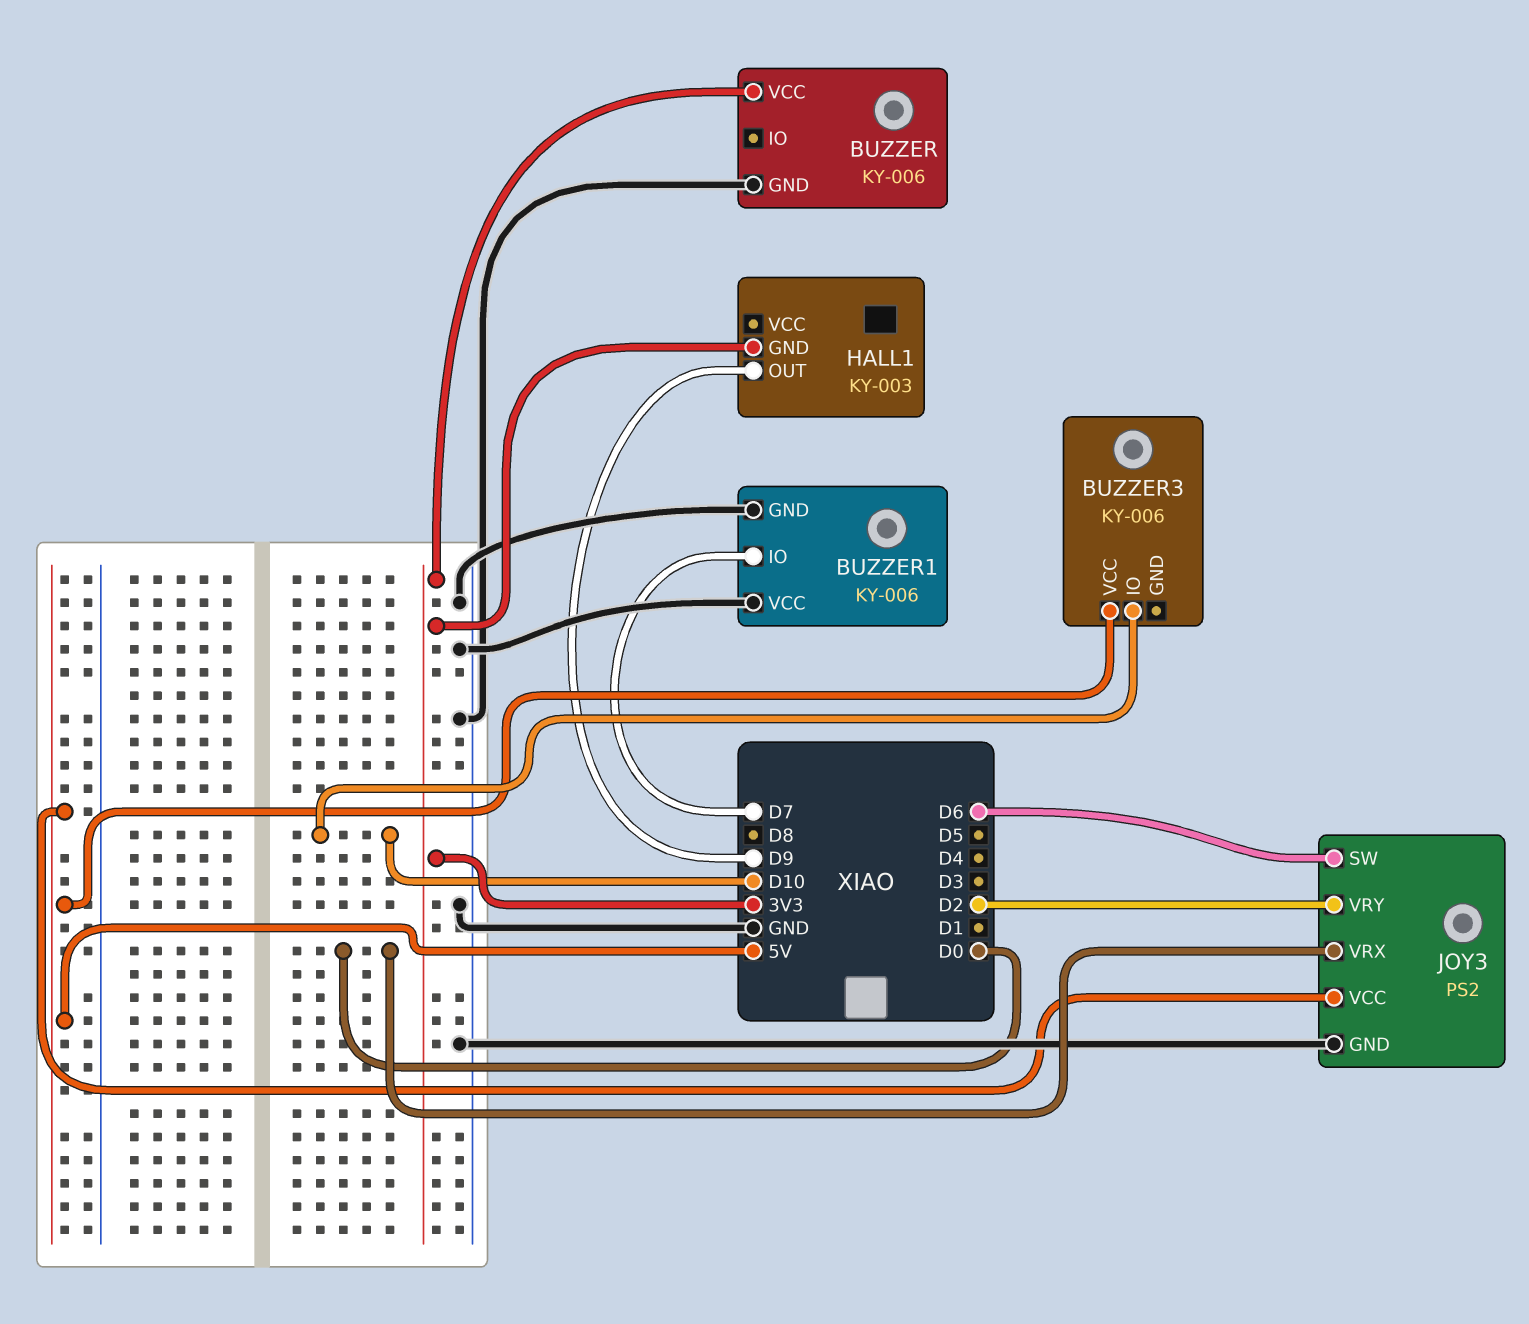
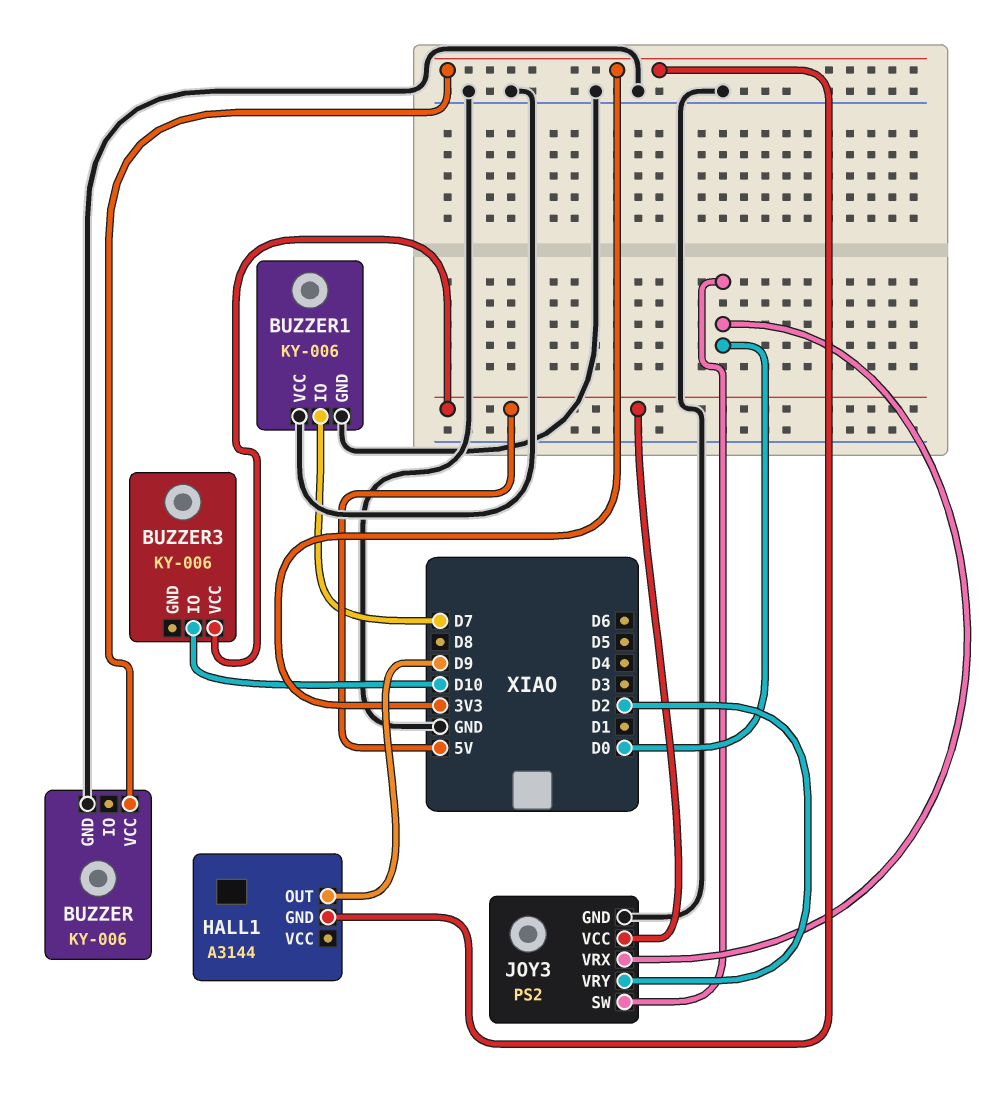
HALL1: KY-003 -> A3144
JOY3 pin SW: D6 -> D0

